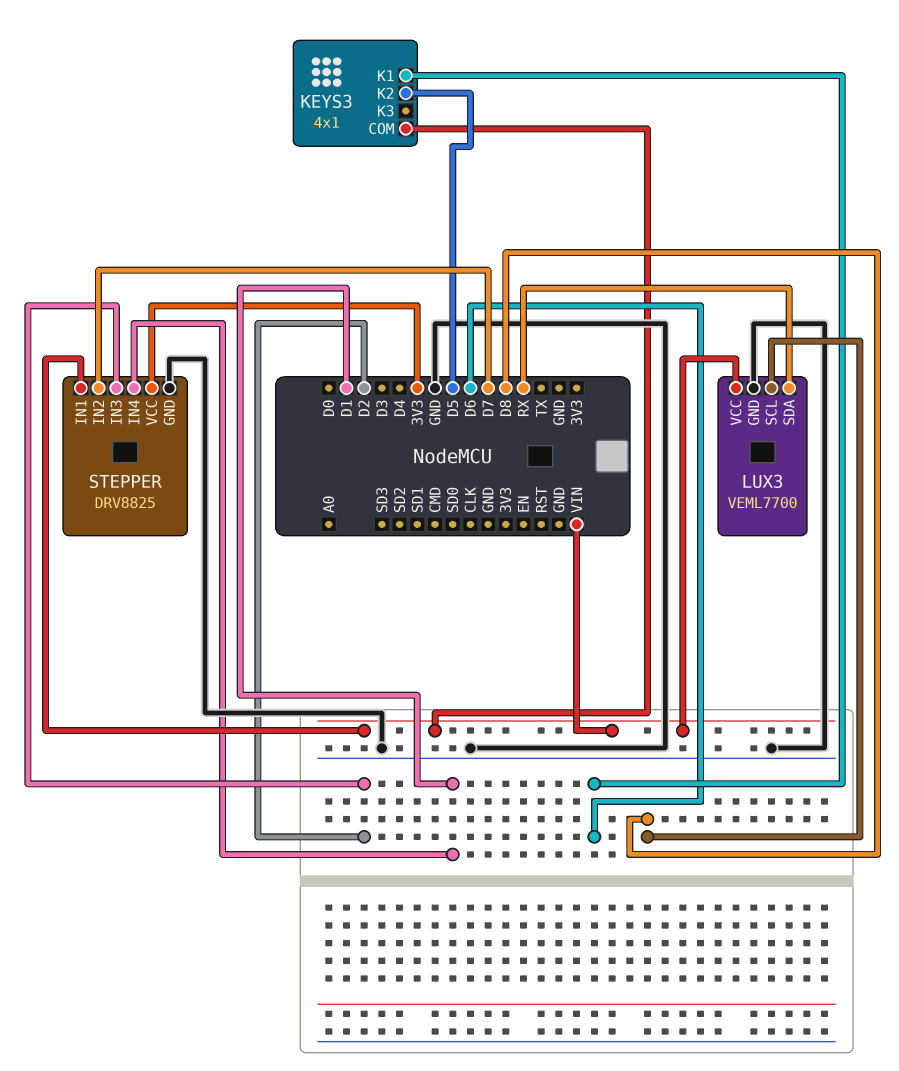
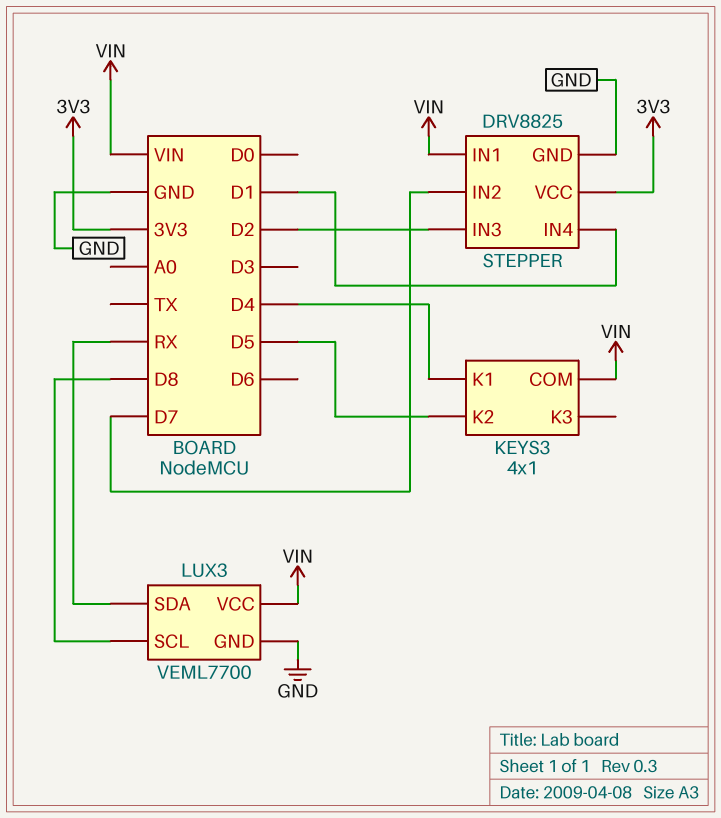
KEYS3 pin K1: D6 -> D4

